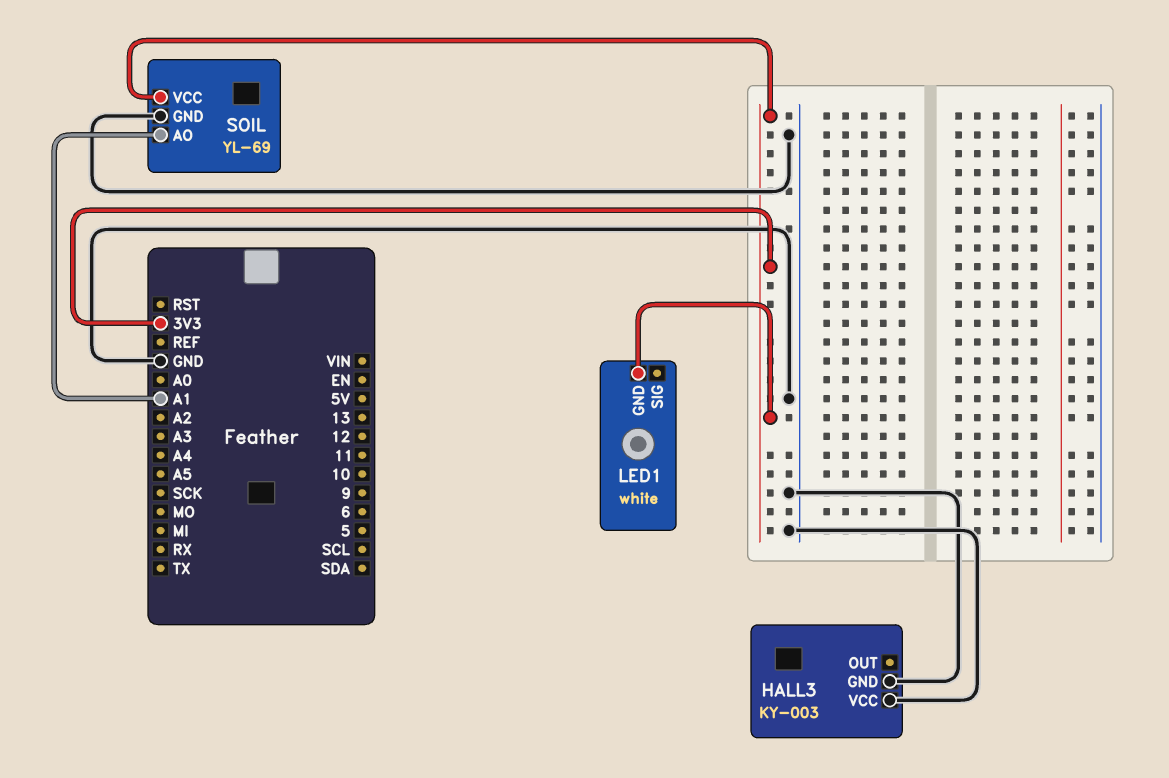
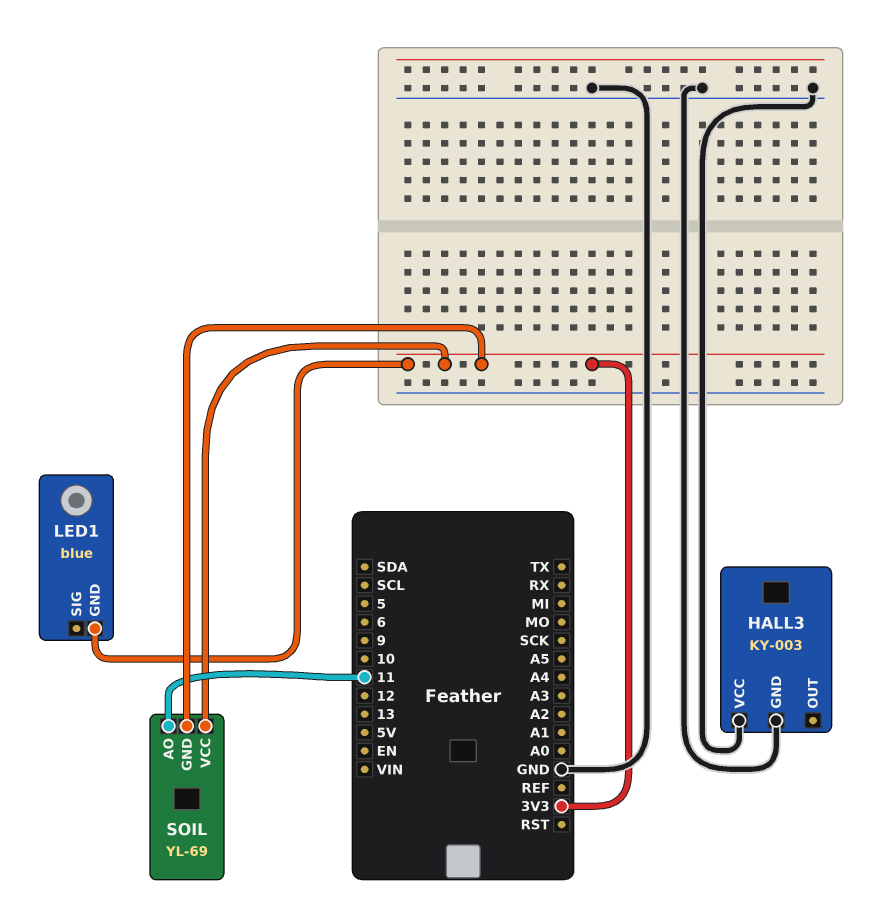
LED1: white -> blue
SOIL pin AO: A1 -> 11
SOIL pin GND: GND -> 3V3

